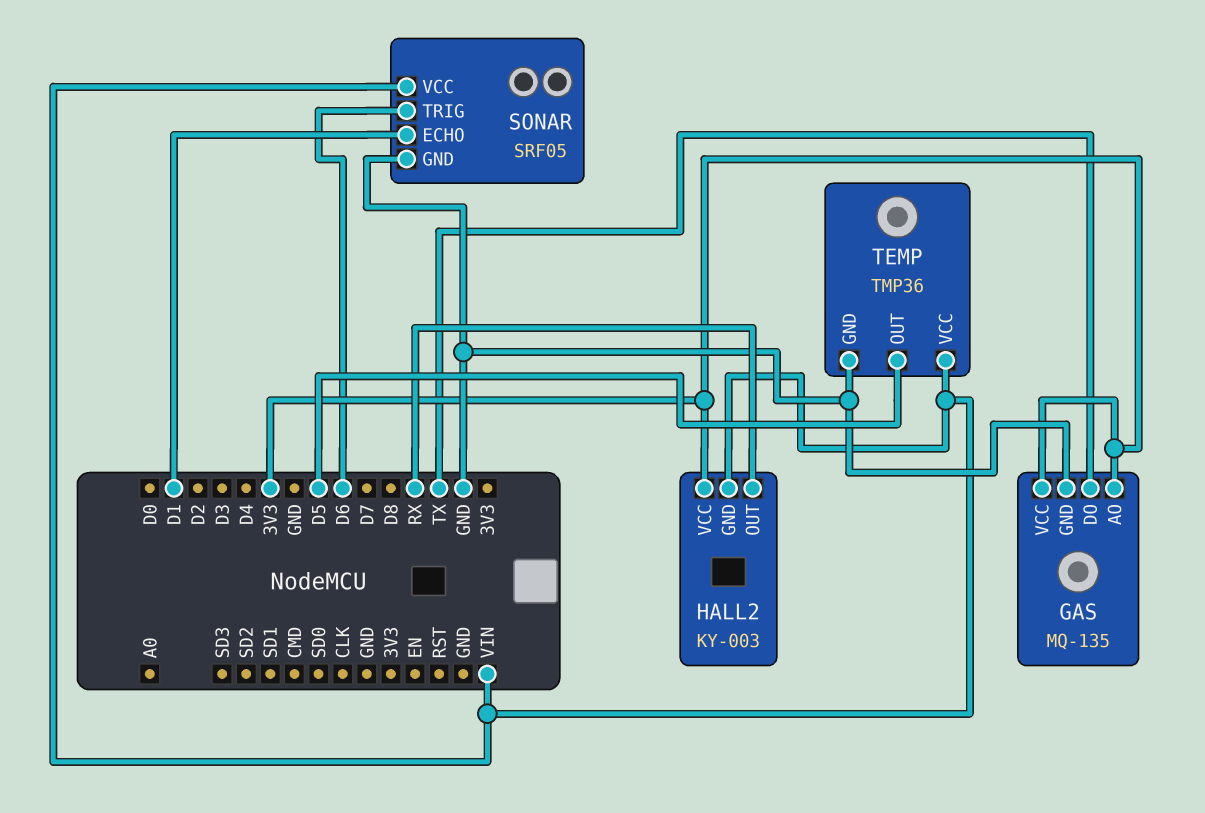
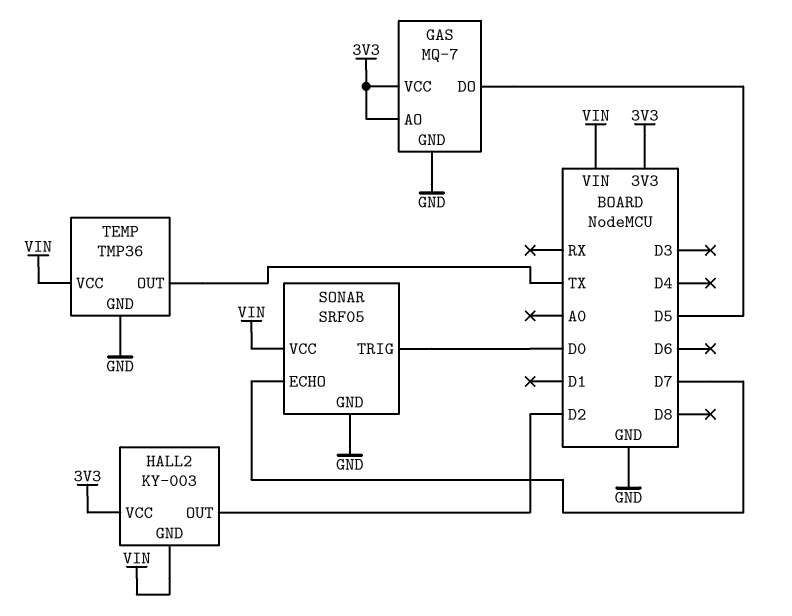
GAS: MQ-135 -> MQ-7
GAS pin DO: TX -> D5
HALL2 pin OUT: RX -> D2
SONAR pin ECHO: D1 -> D7
SONAR pin TRIG: D6 -> D0
TEMP pin OUT: D5 -> TX

